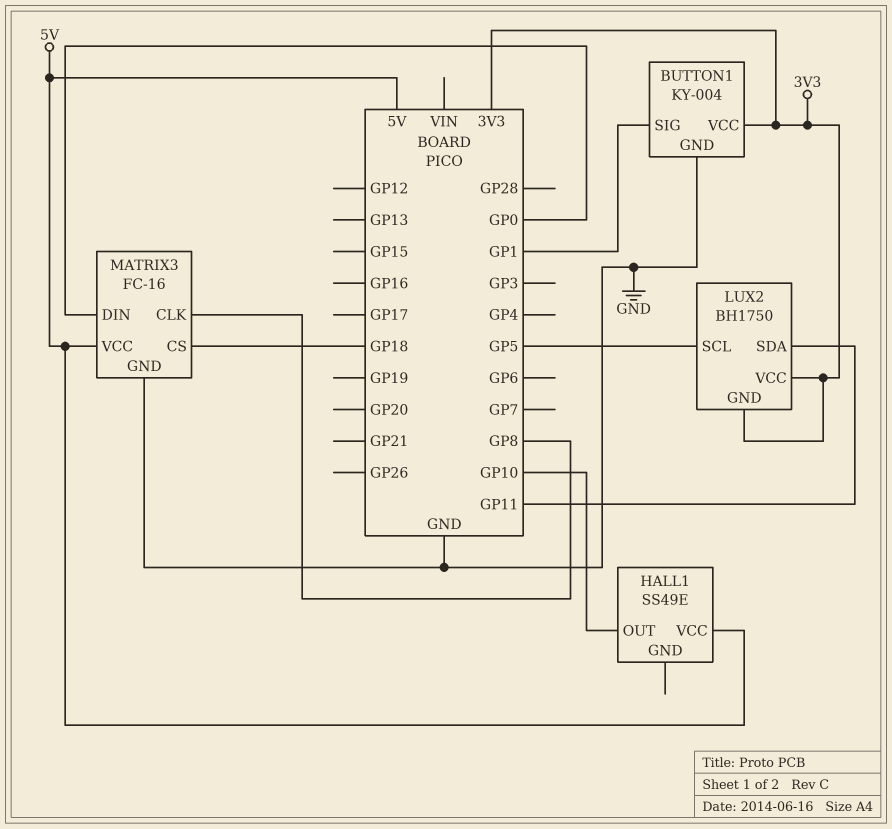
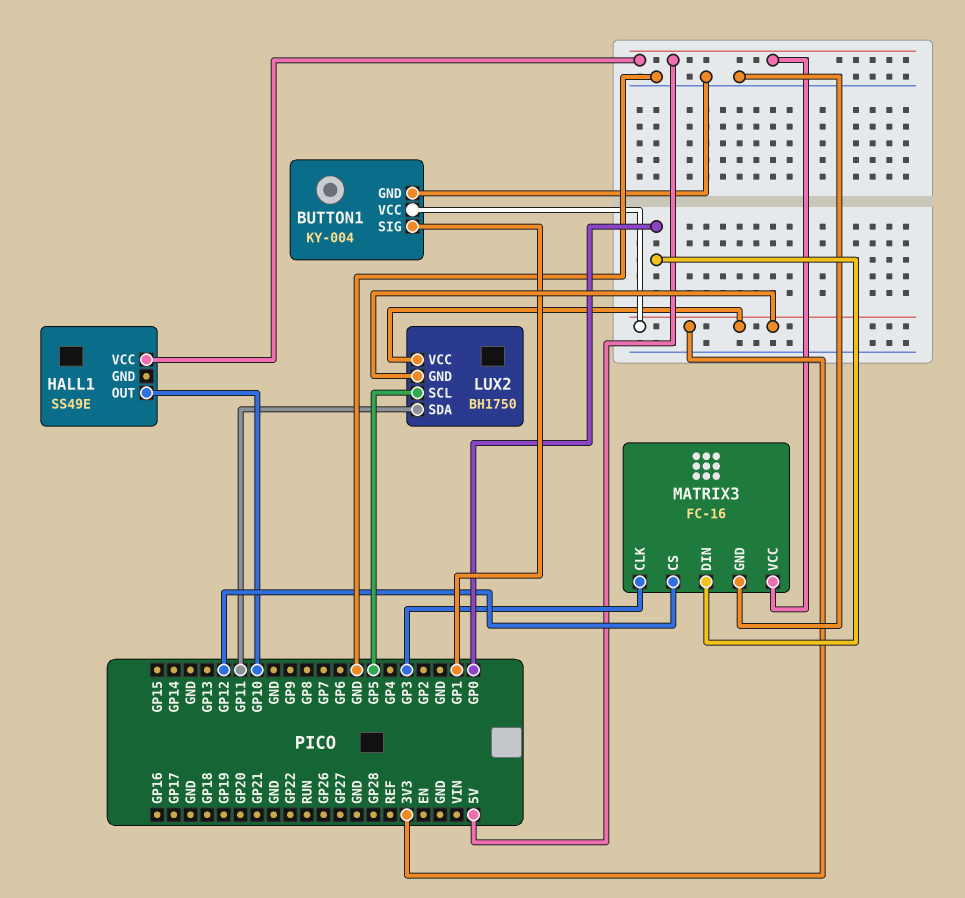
MATRIX3 pin CLK: GP8 -> GP3
MATRIX3 pin CS: GP18 -> GP12

